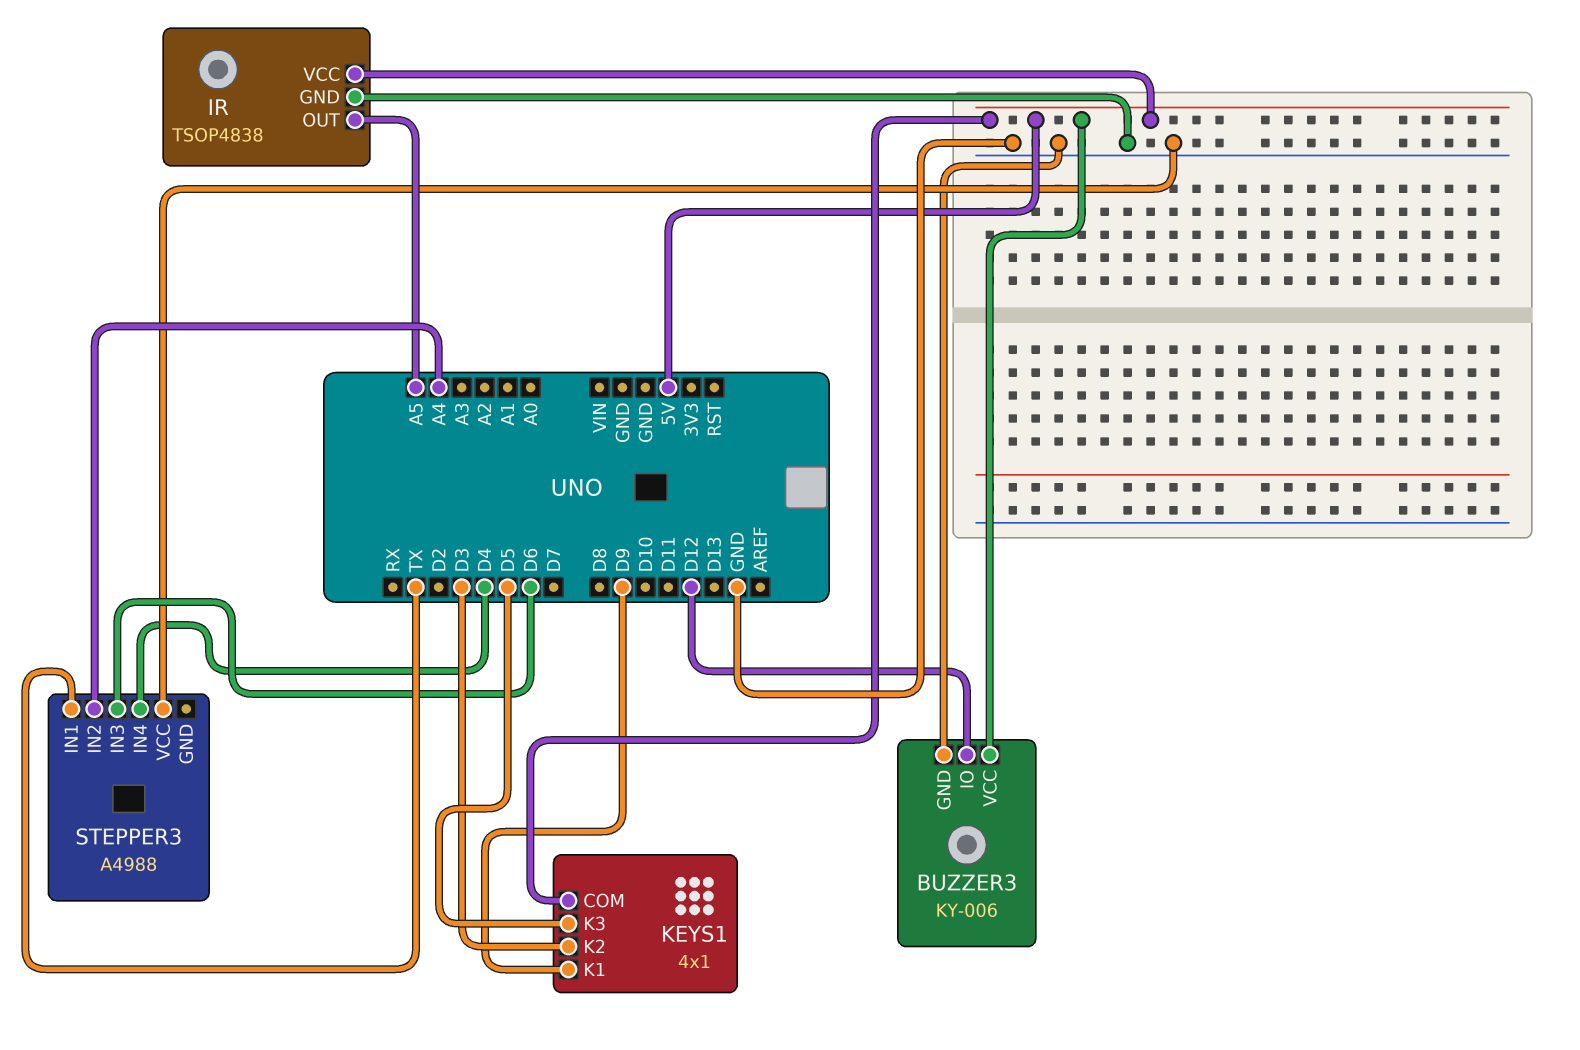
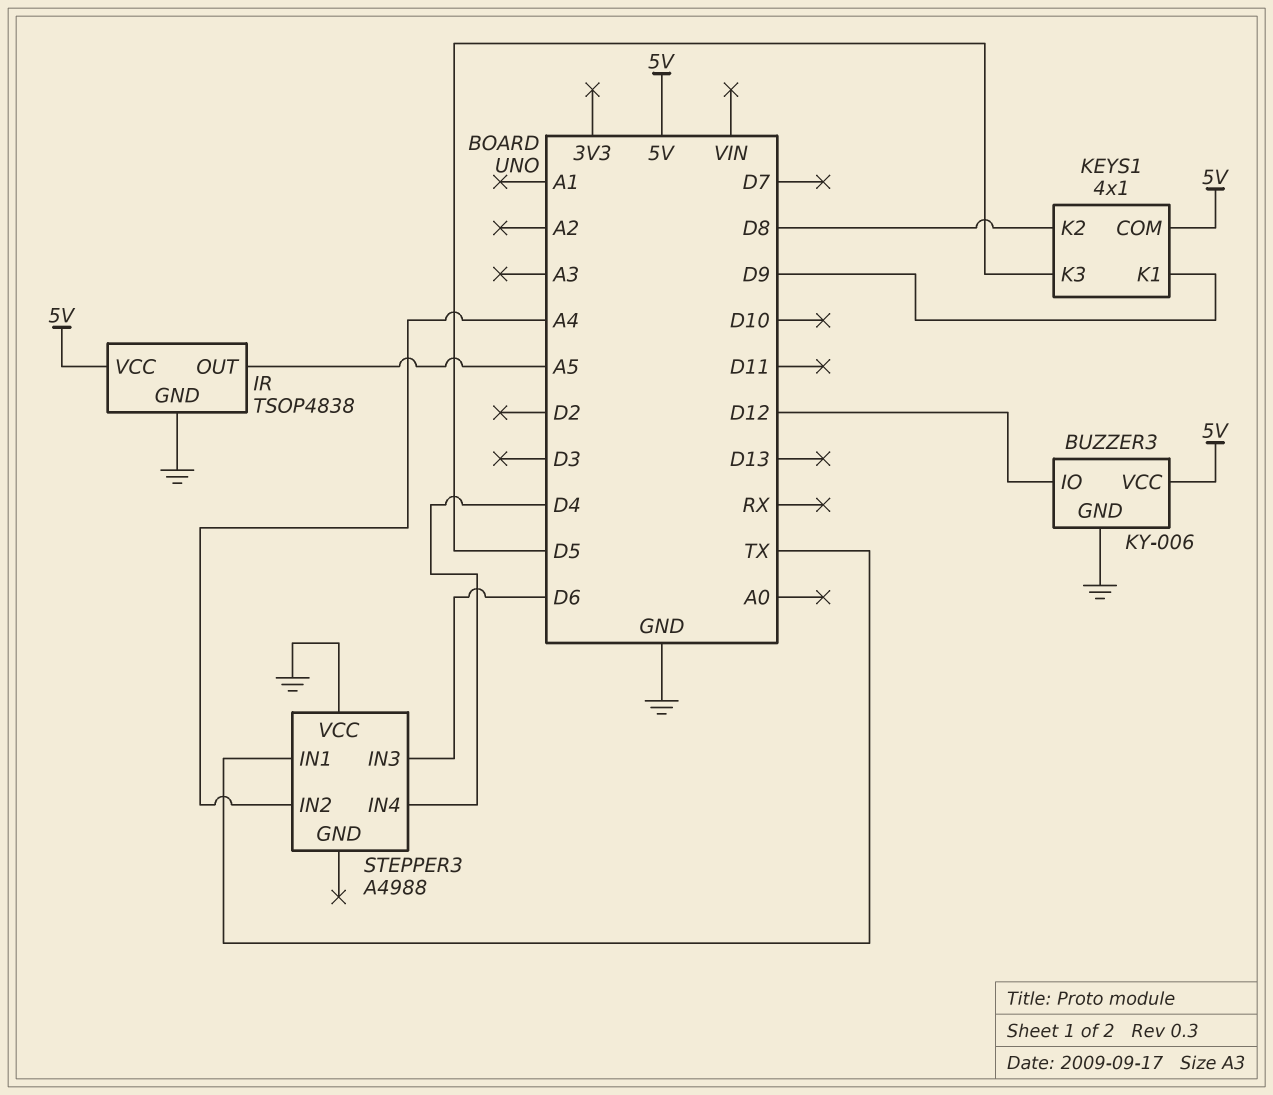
KEYS1 pin K2: D3 -> D8

